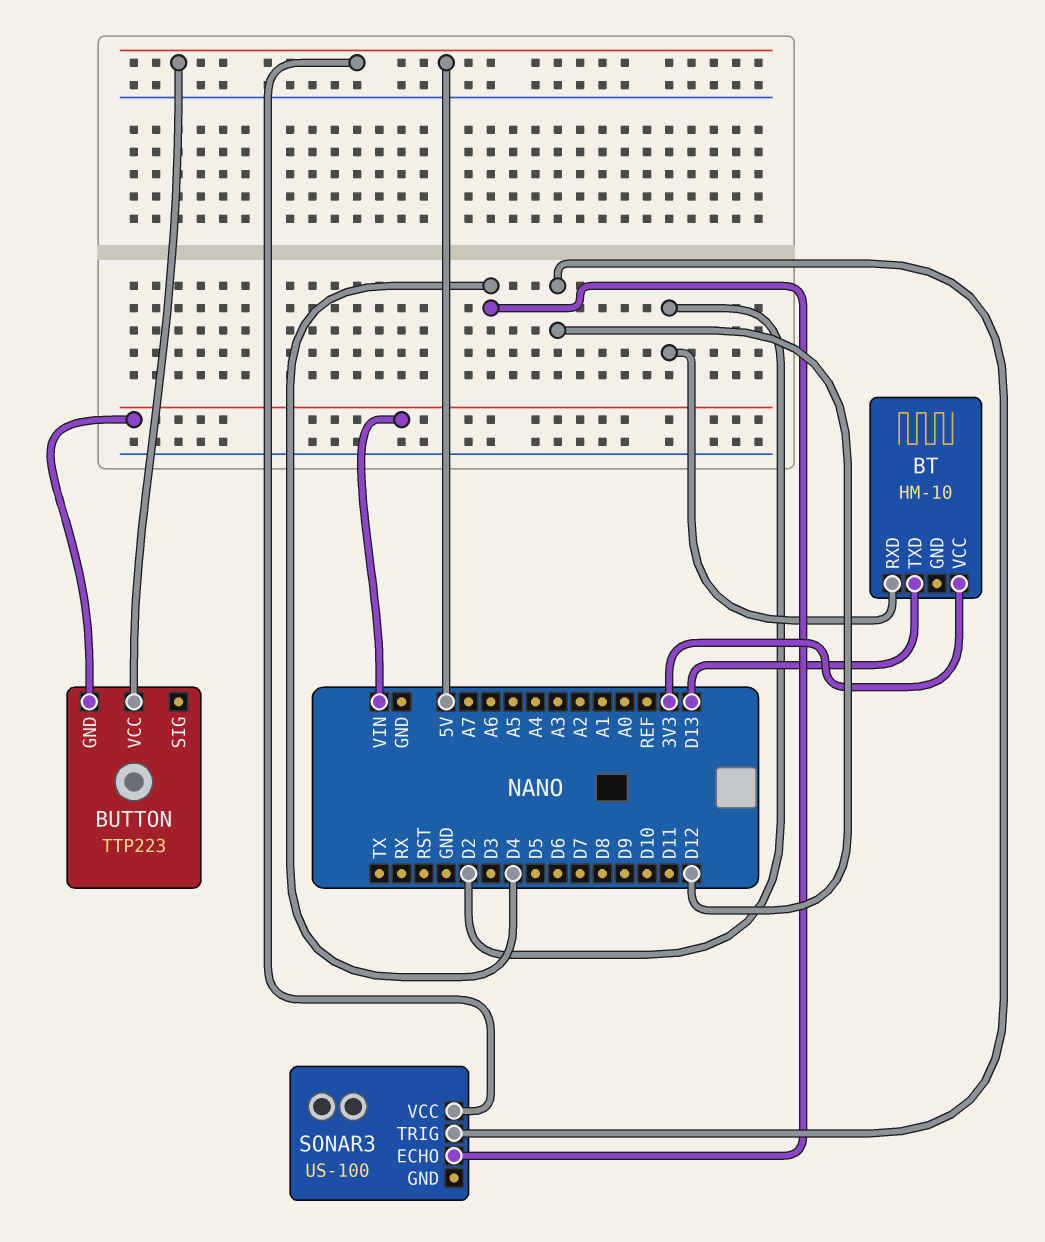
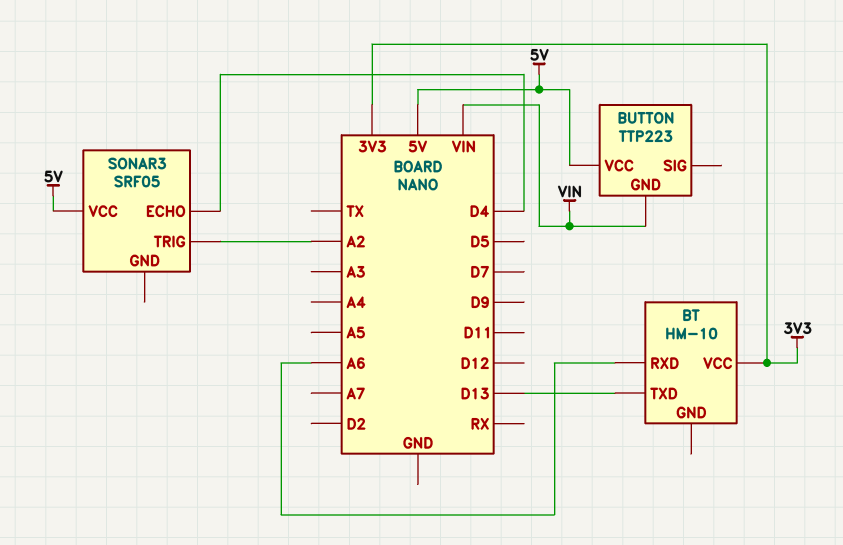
BT pin RXD: D2 -> A6
SONAR3: US-100 -> SRF05
SONAR3 pin TRIG: D12 -> A2

